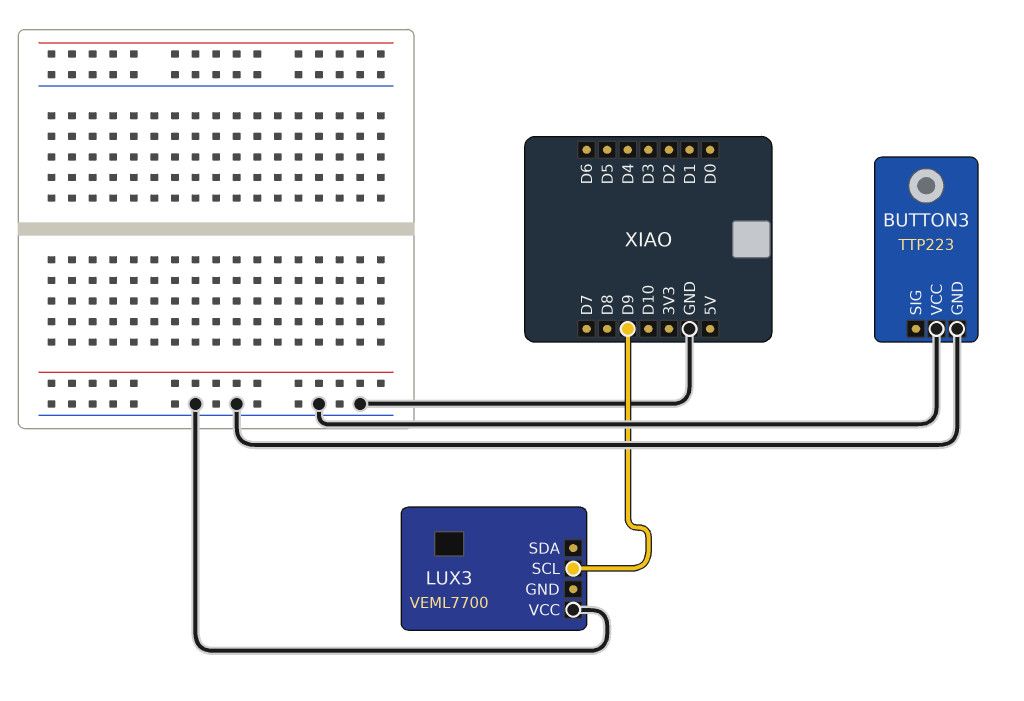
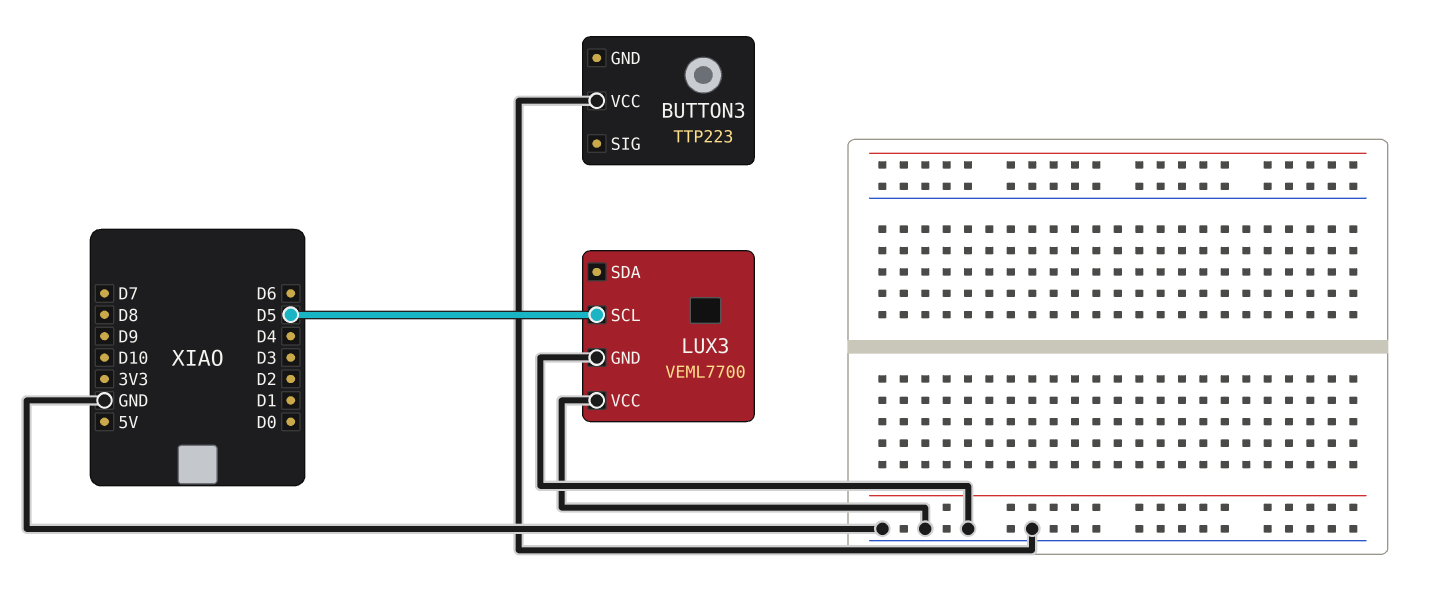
BUTTON3 pin GND: GND -> none
LUX3 pin GND: none -> GND
LUX3 pin SCL: D9 -> D5

